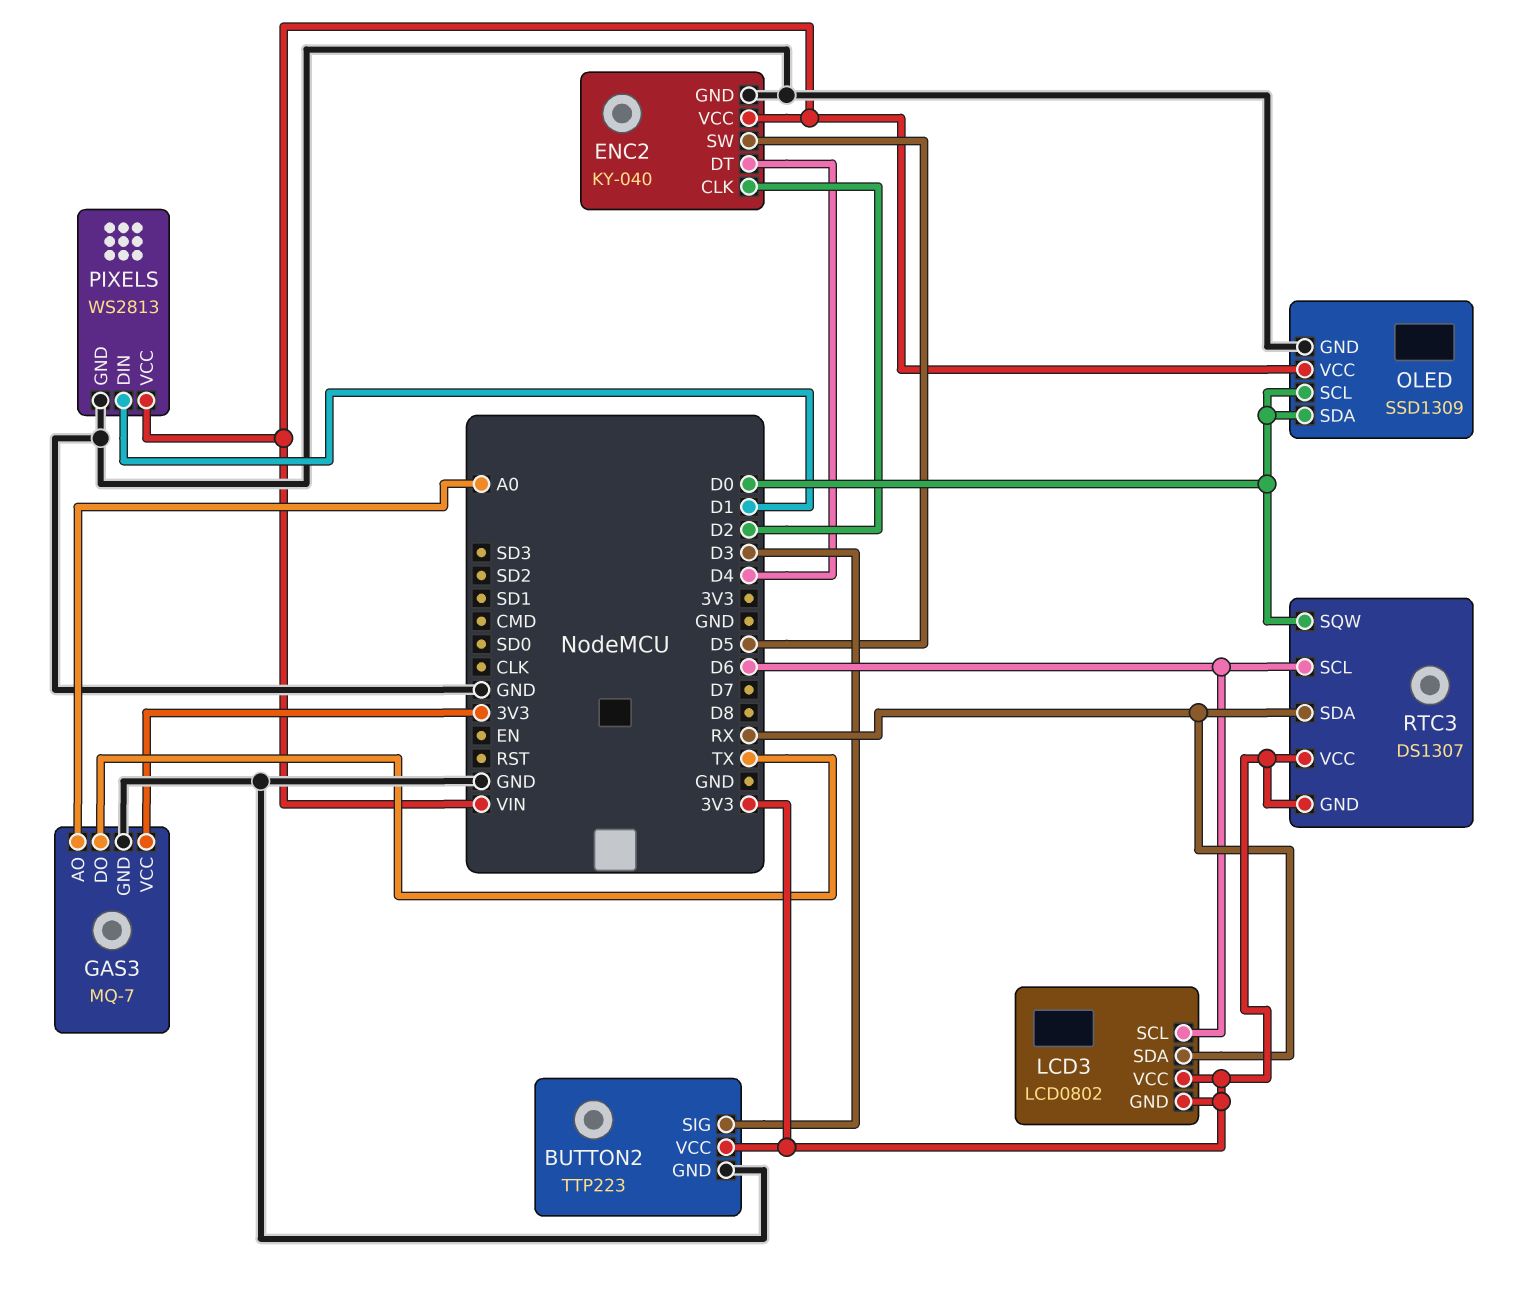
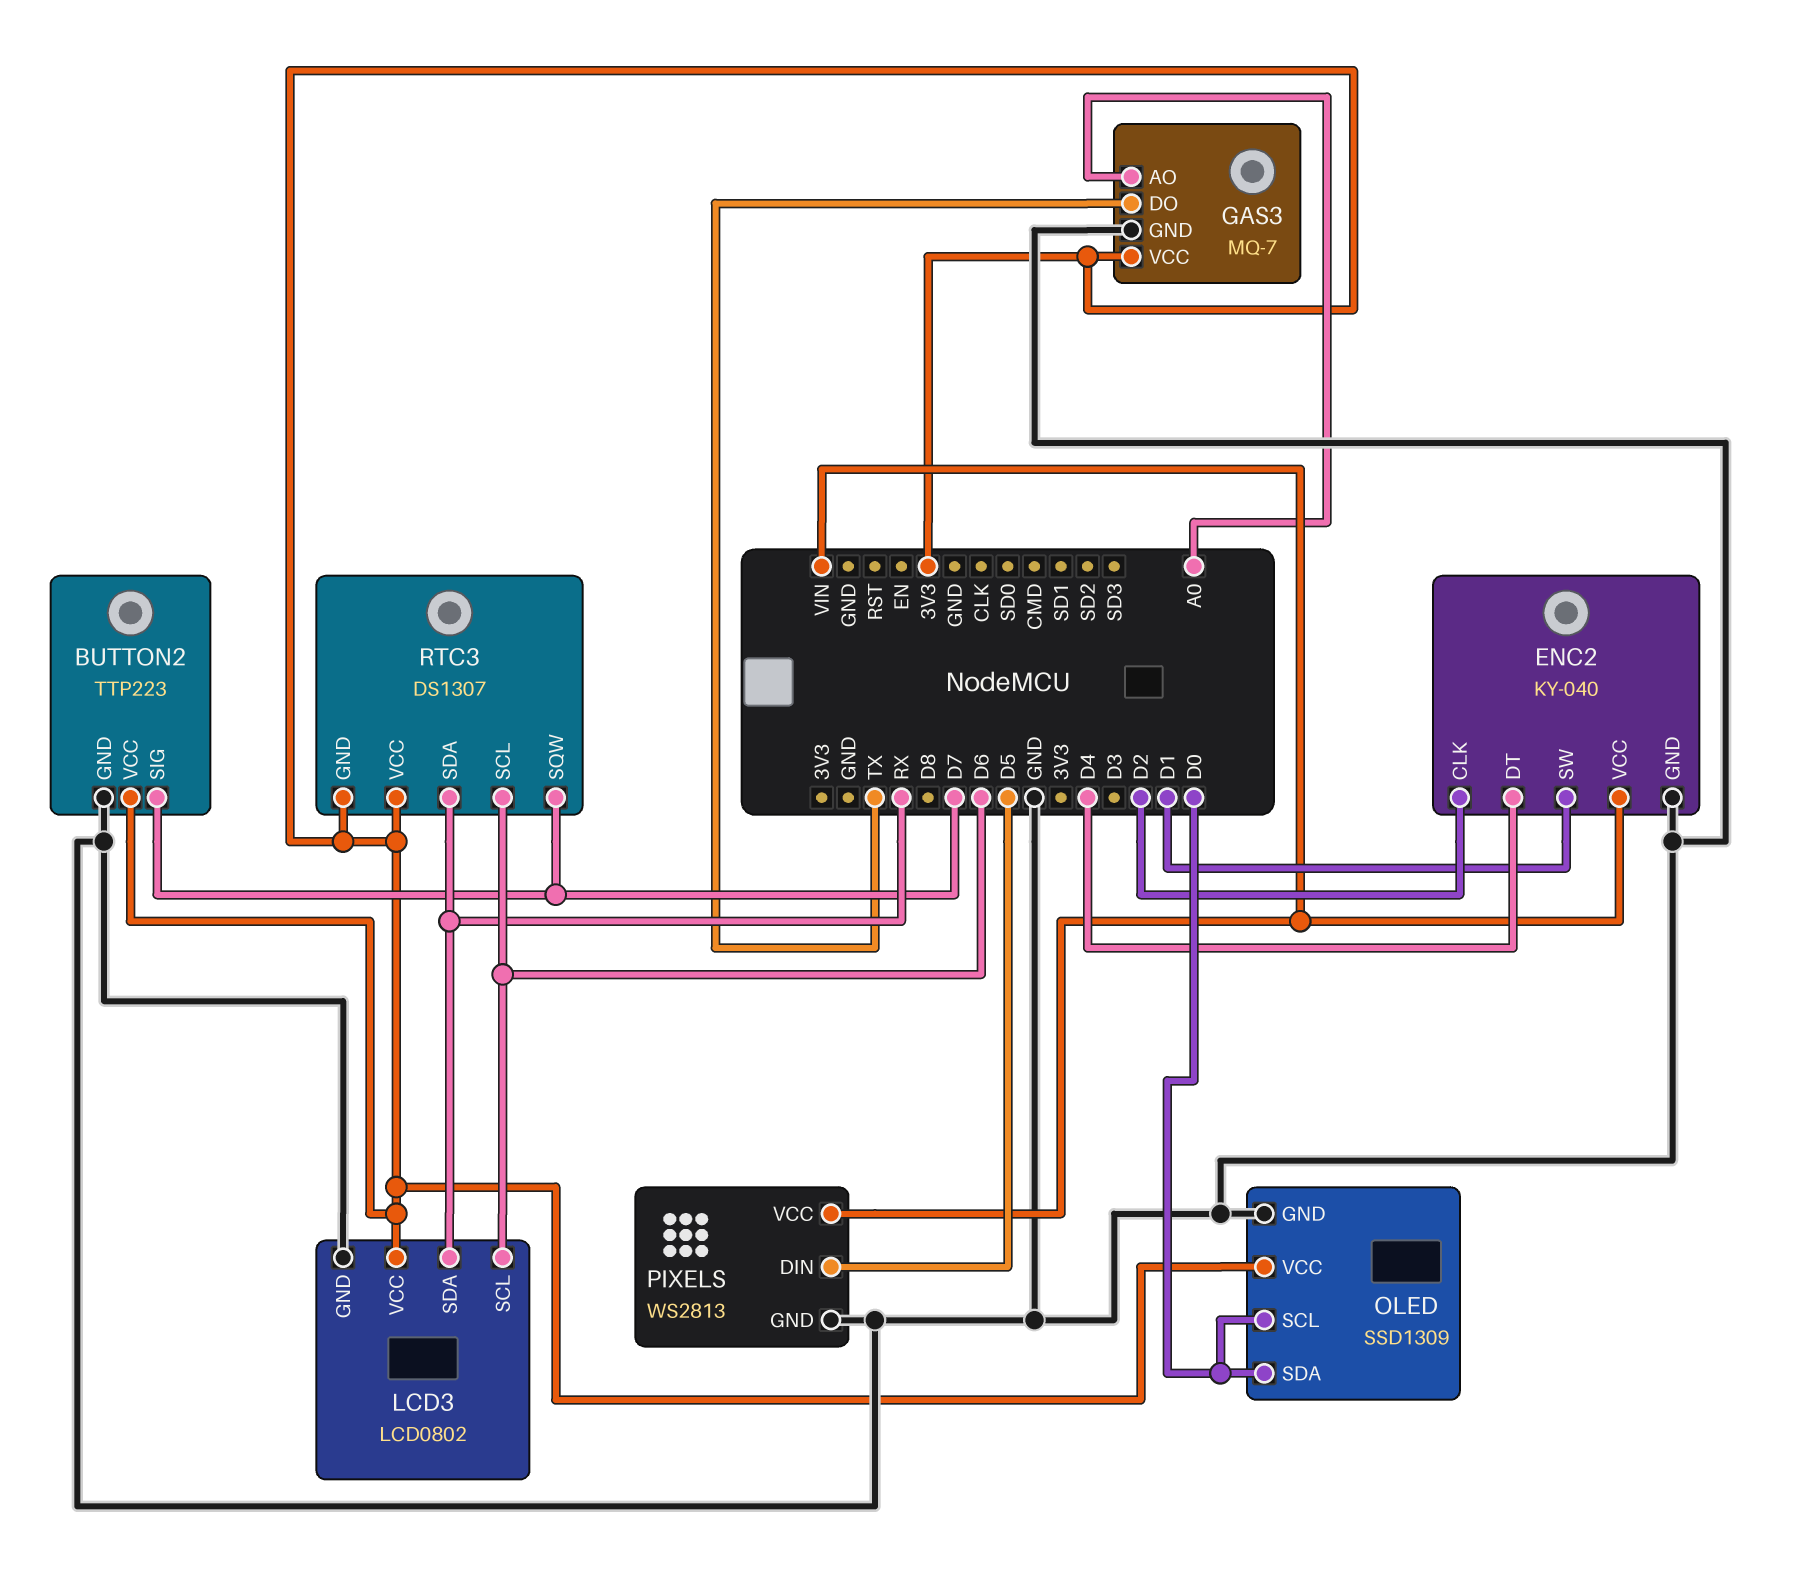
BUTTON2 pin SIG: D3 -> D7
ENC2 pin SW: D5 -> D1
LCD3 pin GND: 3V3 -> GND
OLED pin VCC: VIN -> 3V3
PIXELS pin DIN: D1 -> D5
RTC3 pin SQW: D0 -> D7

